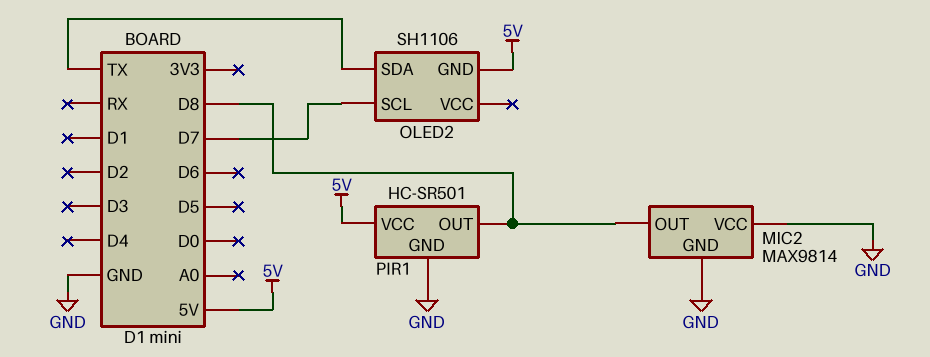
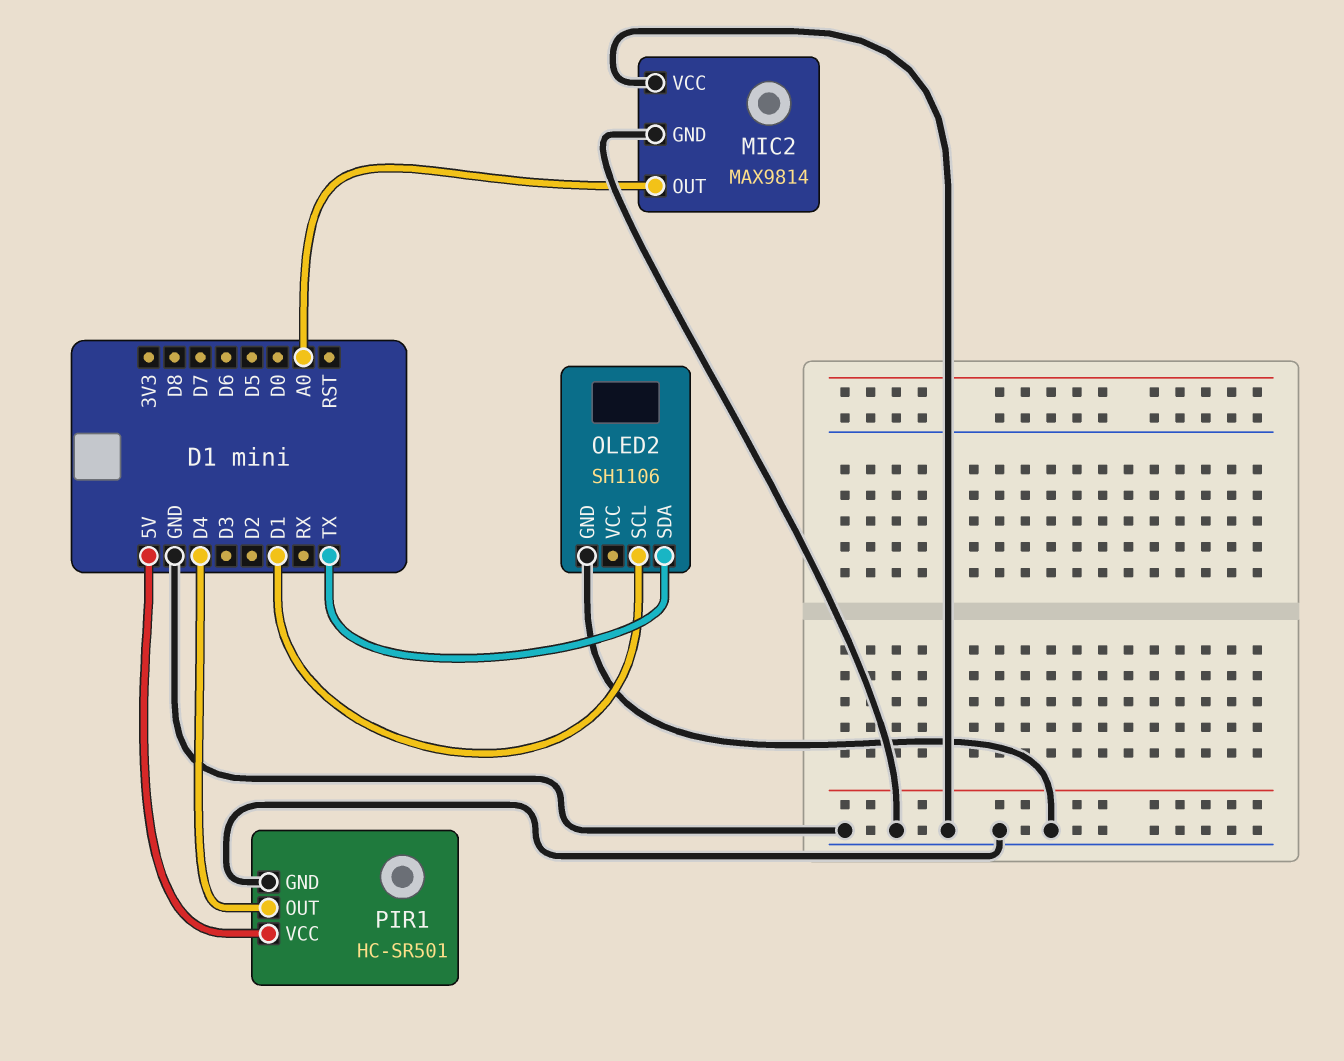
MIC2 pin OUT: D8 -> A0
OLED2 pin GND: 5V -> GND
OLED2 pin SCL: D7 -> D1
PIR1 pin OUT: D8 -> D4

